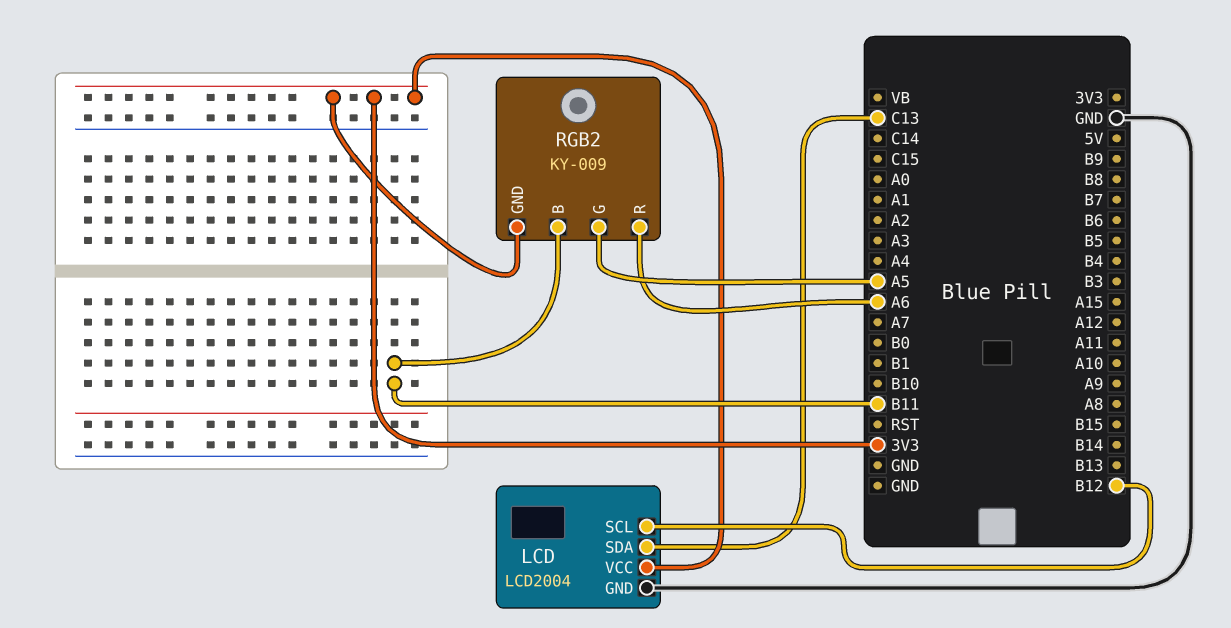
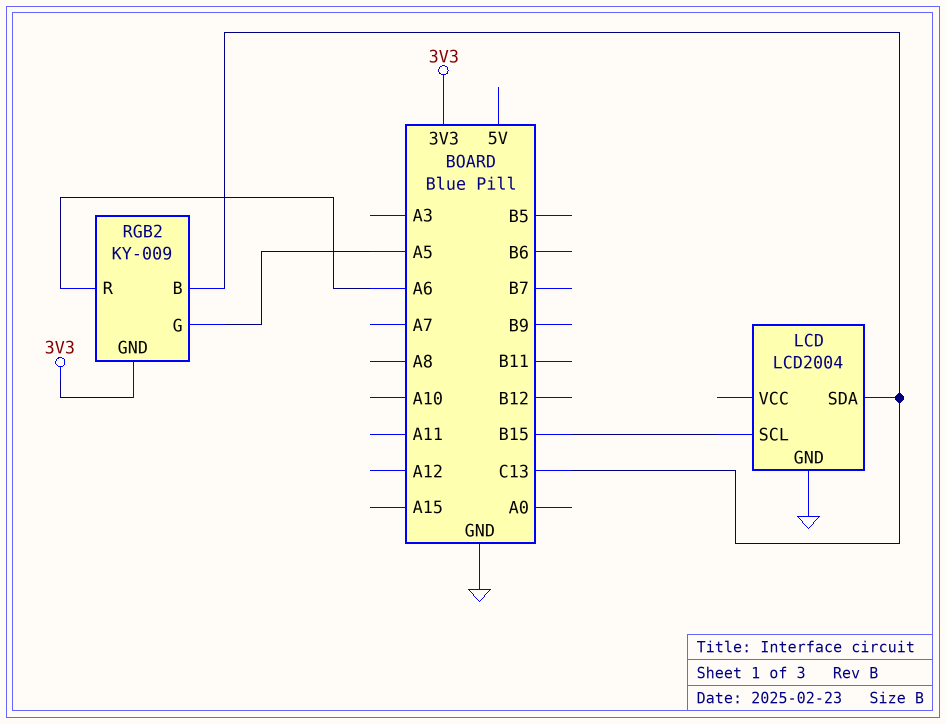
LCD pin SCL: B12 -> B15
LCD pin VCC: 3V3 -> none
RGB2 pin B: B11 -> C13

